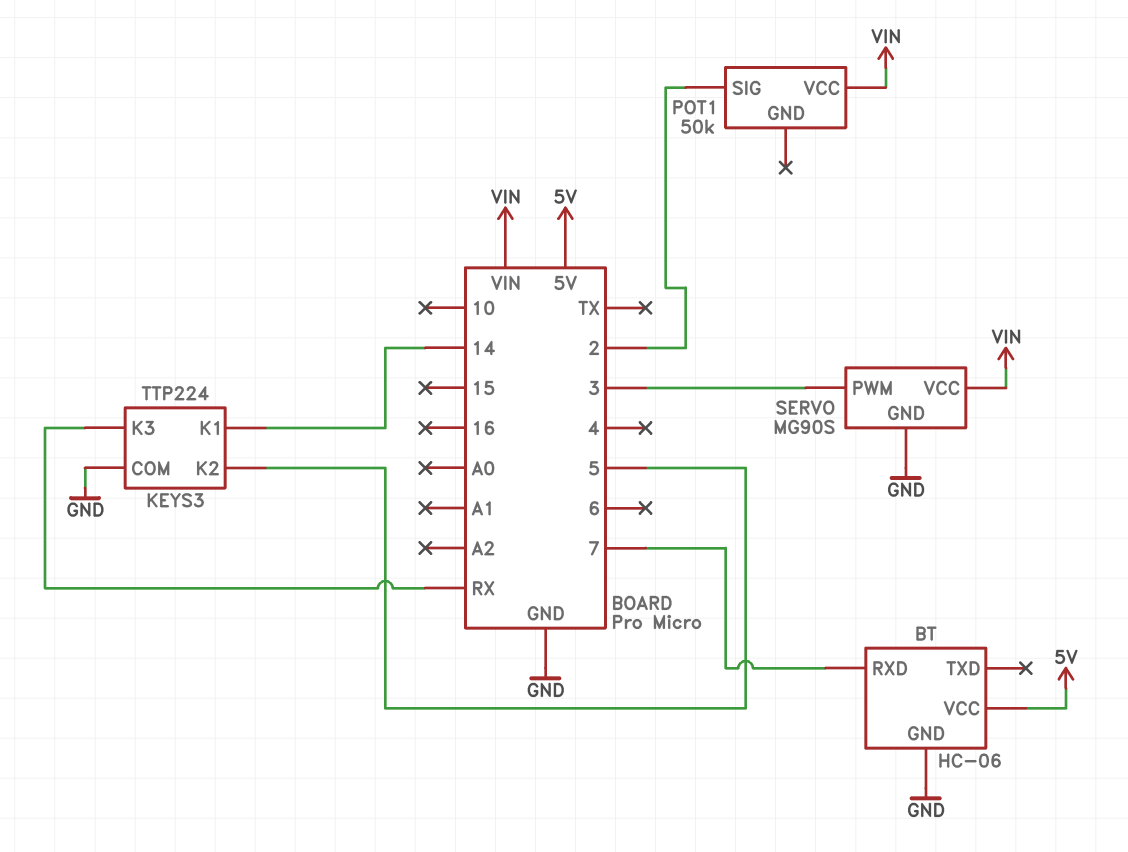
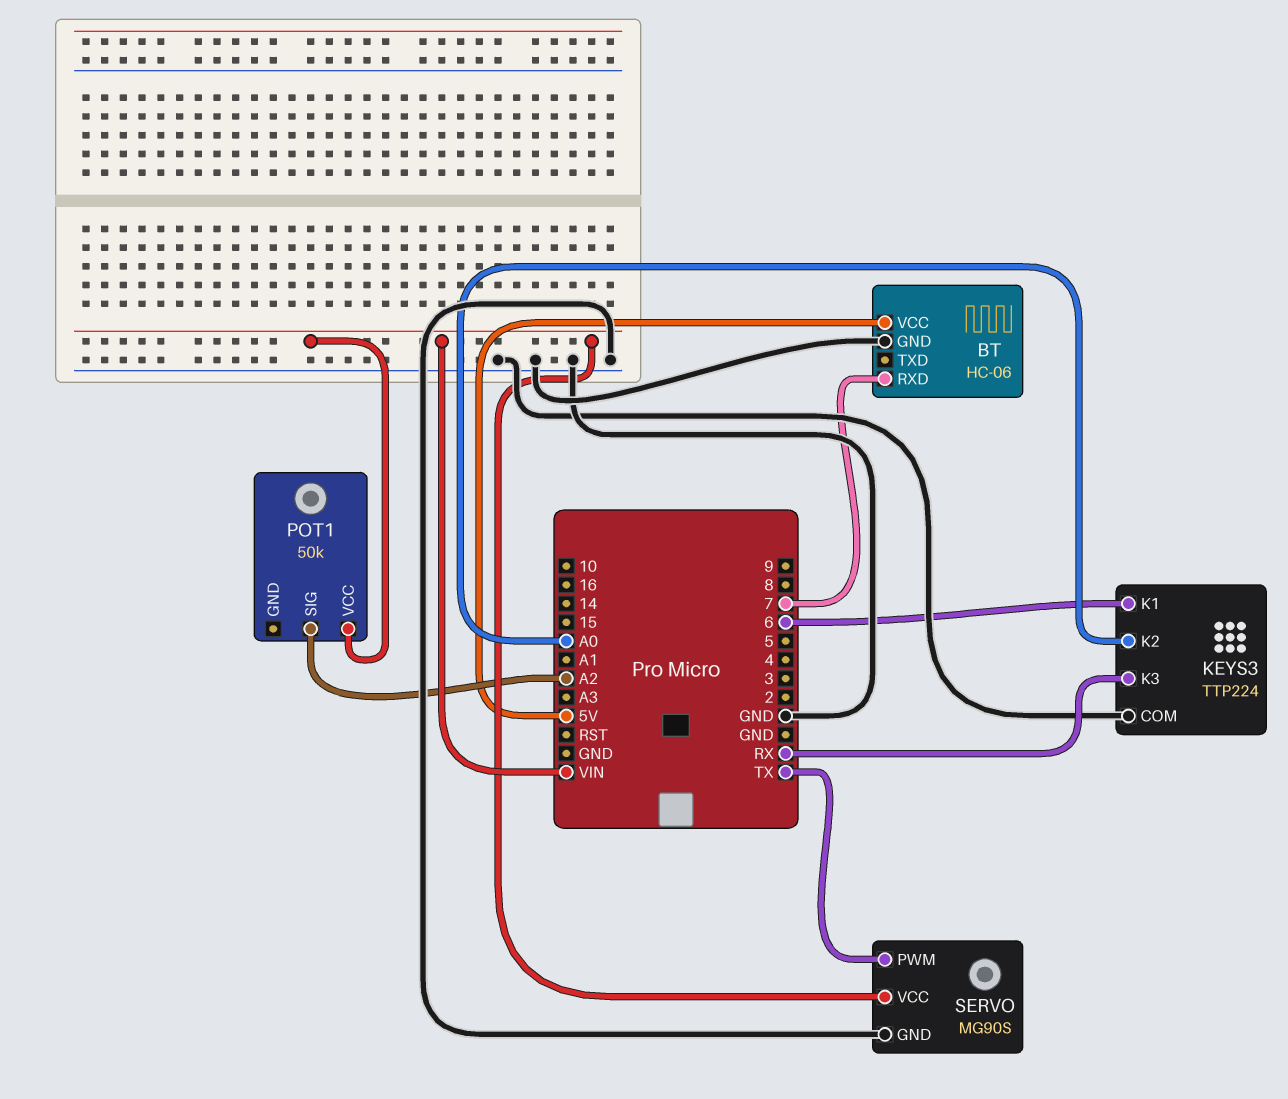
KEYS3 pin K1: 14 -> 6
KEYS3 pin K2: 5 -> A0
POT1 pin SIG: 2 -> A2
SERVO pin PWM: 3 -> TX

